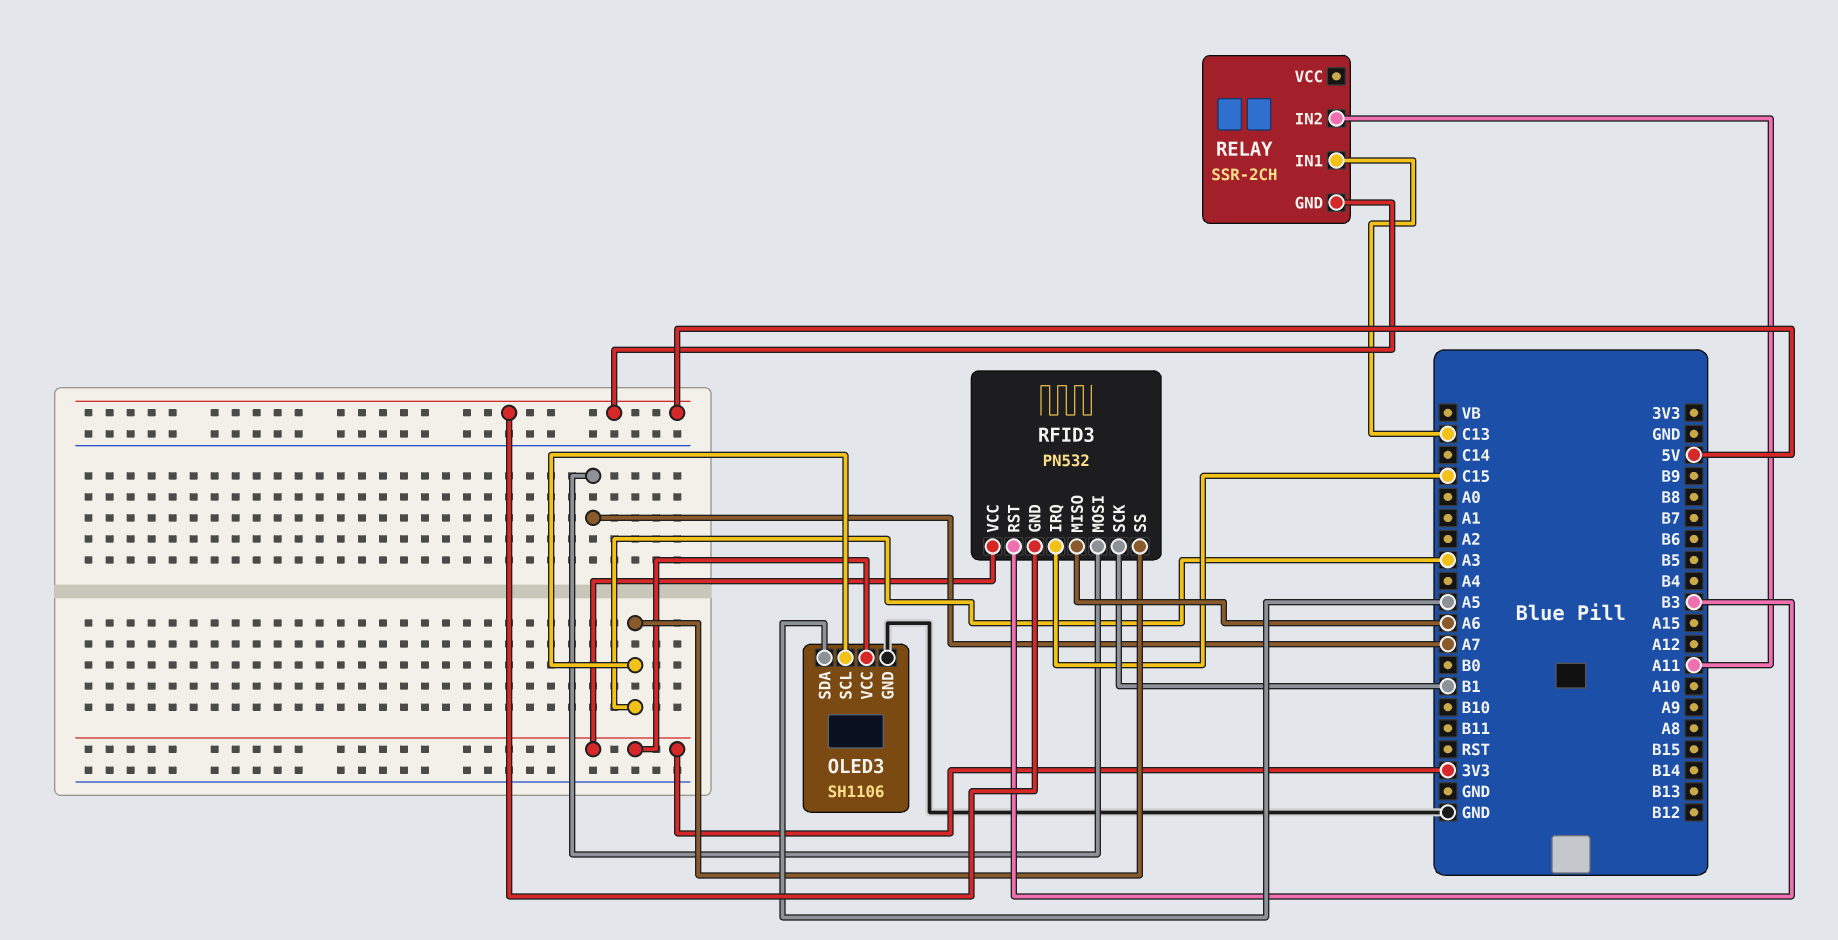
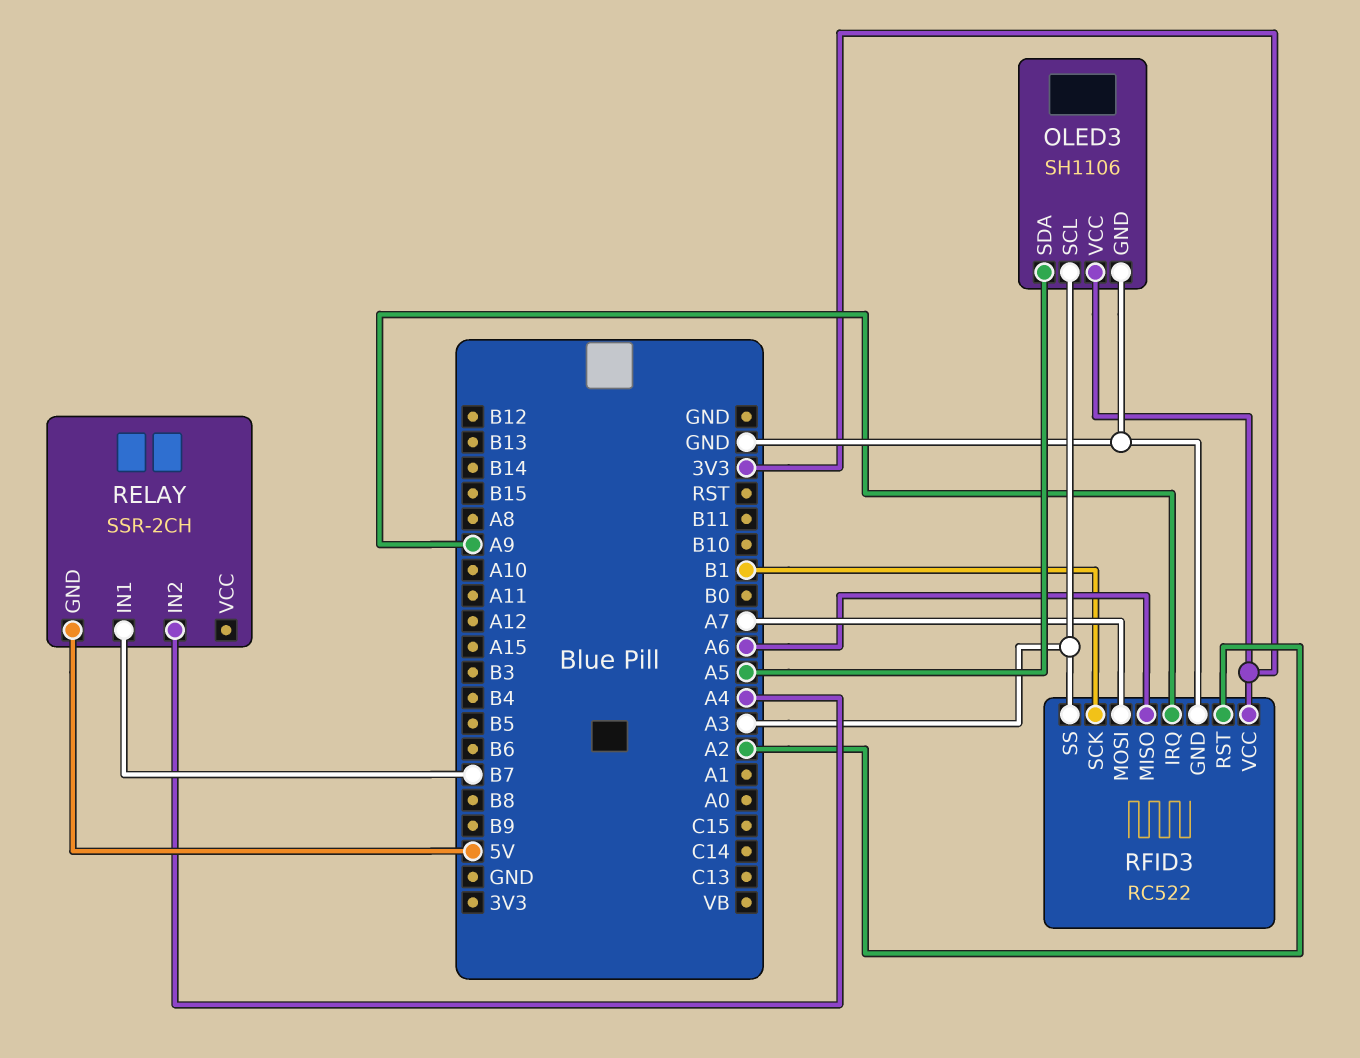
RELAY pin IN1: C13 -> B7
RELAY pin IN2: A11 -> A4
RFID3: PN532 -> RC522
RFID3 pin GND: 5V -> GND
RFID3 pin IRQ: C15 -> A9
RFID3 pin RST: B3 -> A2

